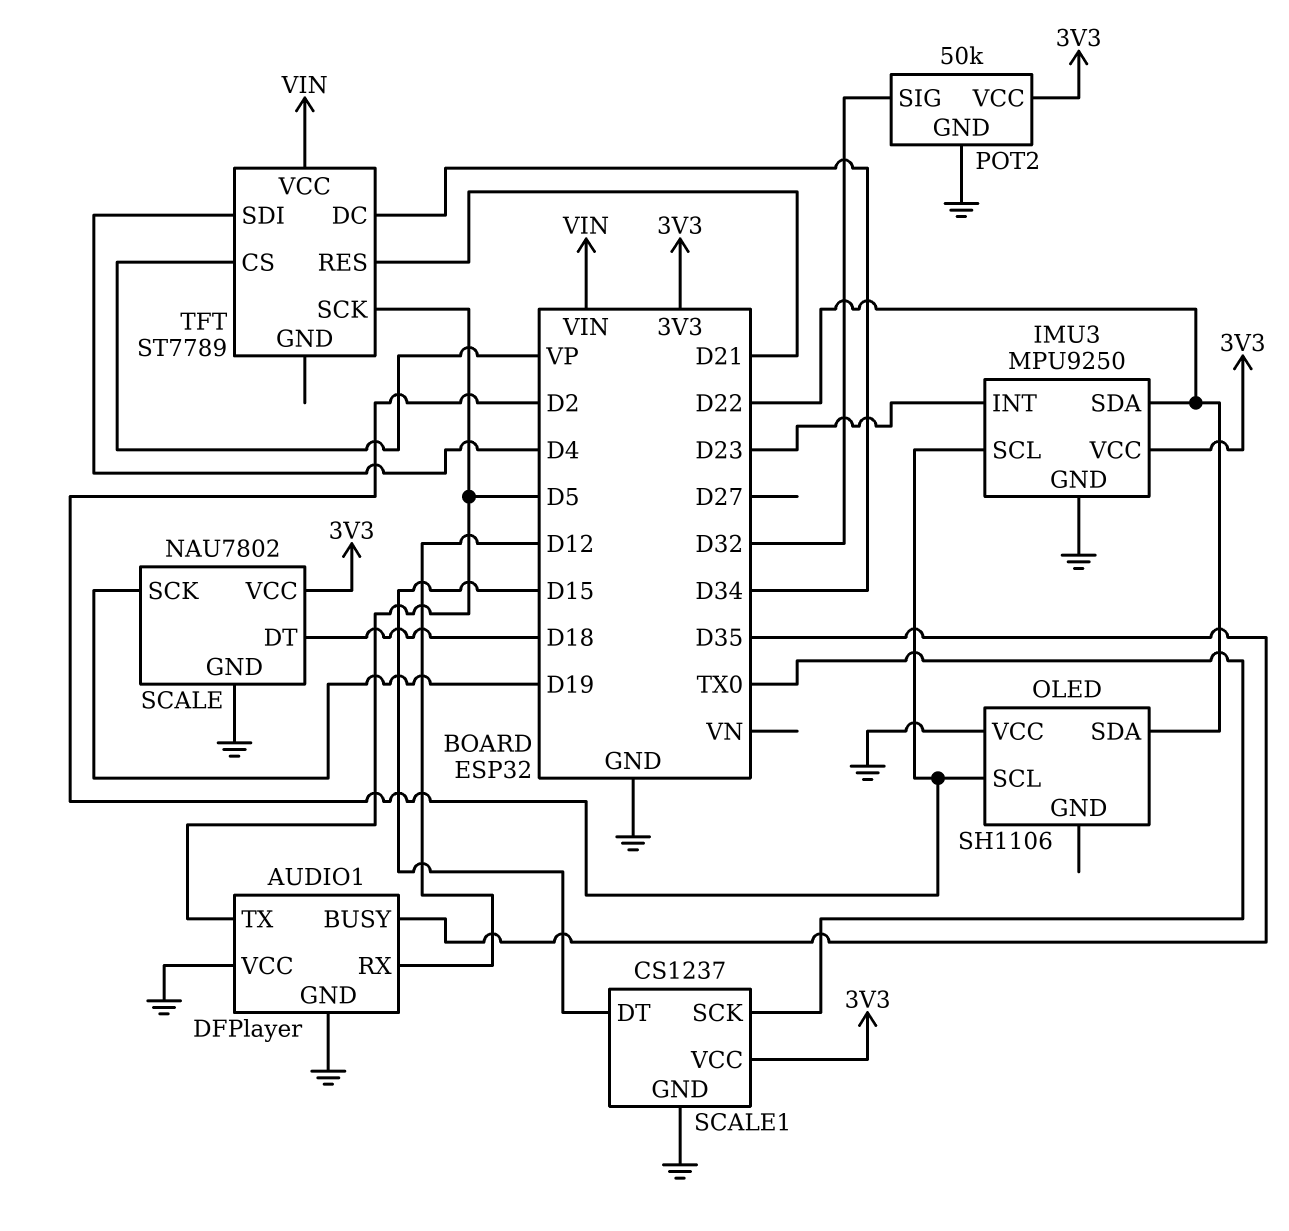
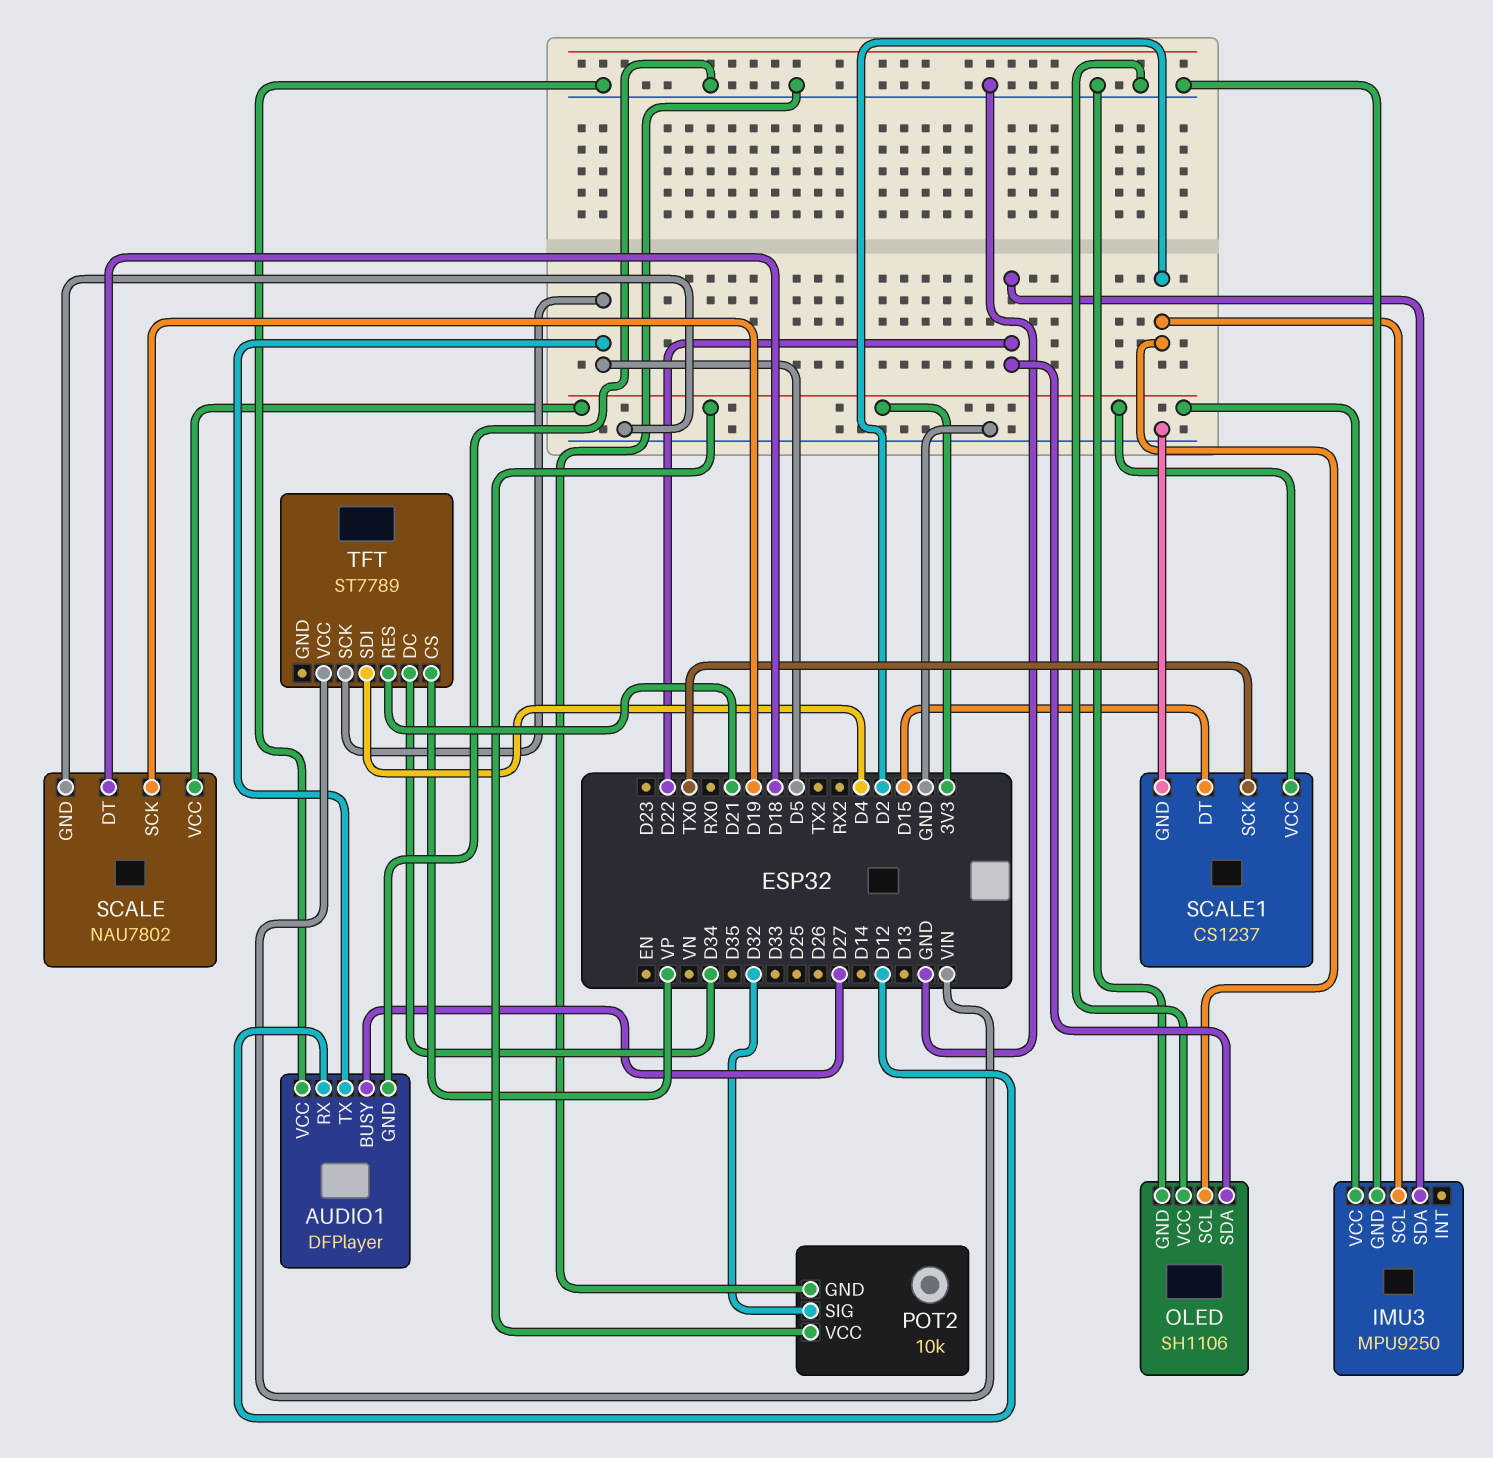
AUDIO1 pin BUSY: D35 -> D27
IMU3 pin INT: D23 -> none
OLED pin GND: none -> GND
POT2: 50k -> 10k

